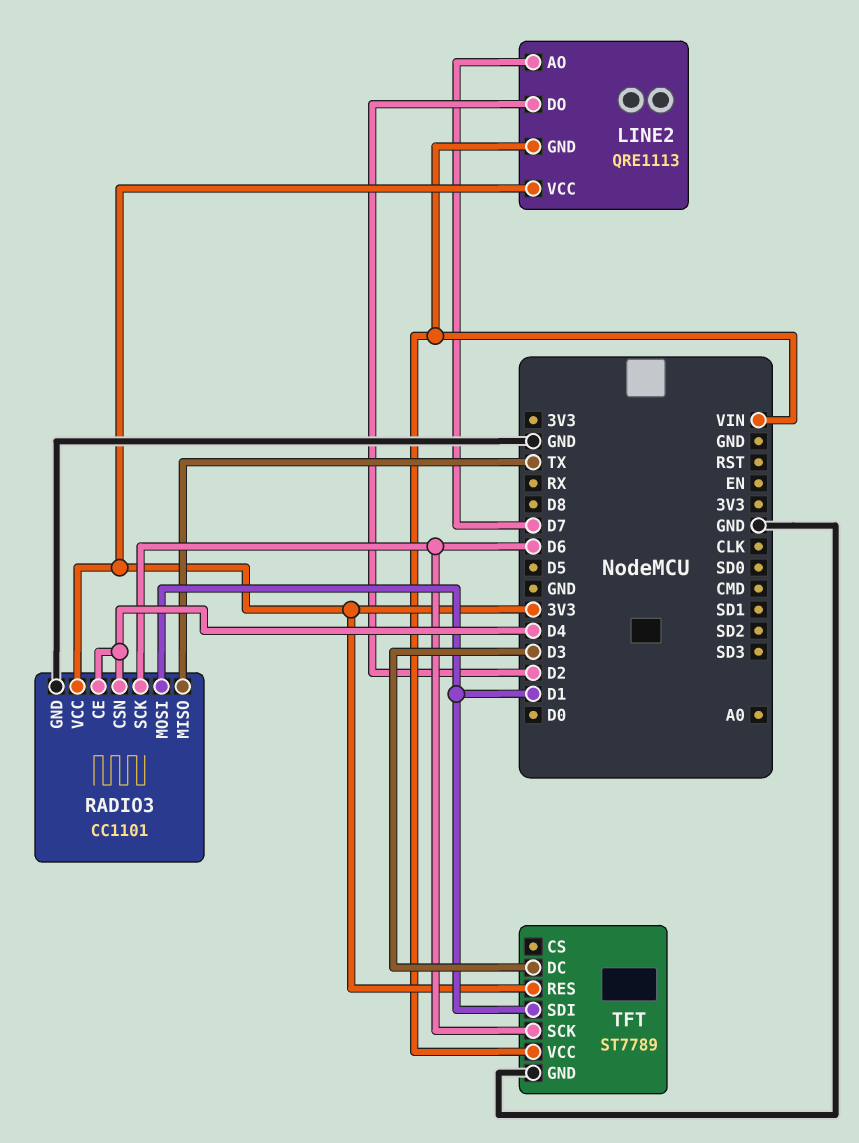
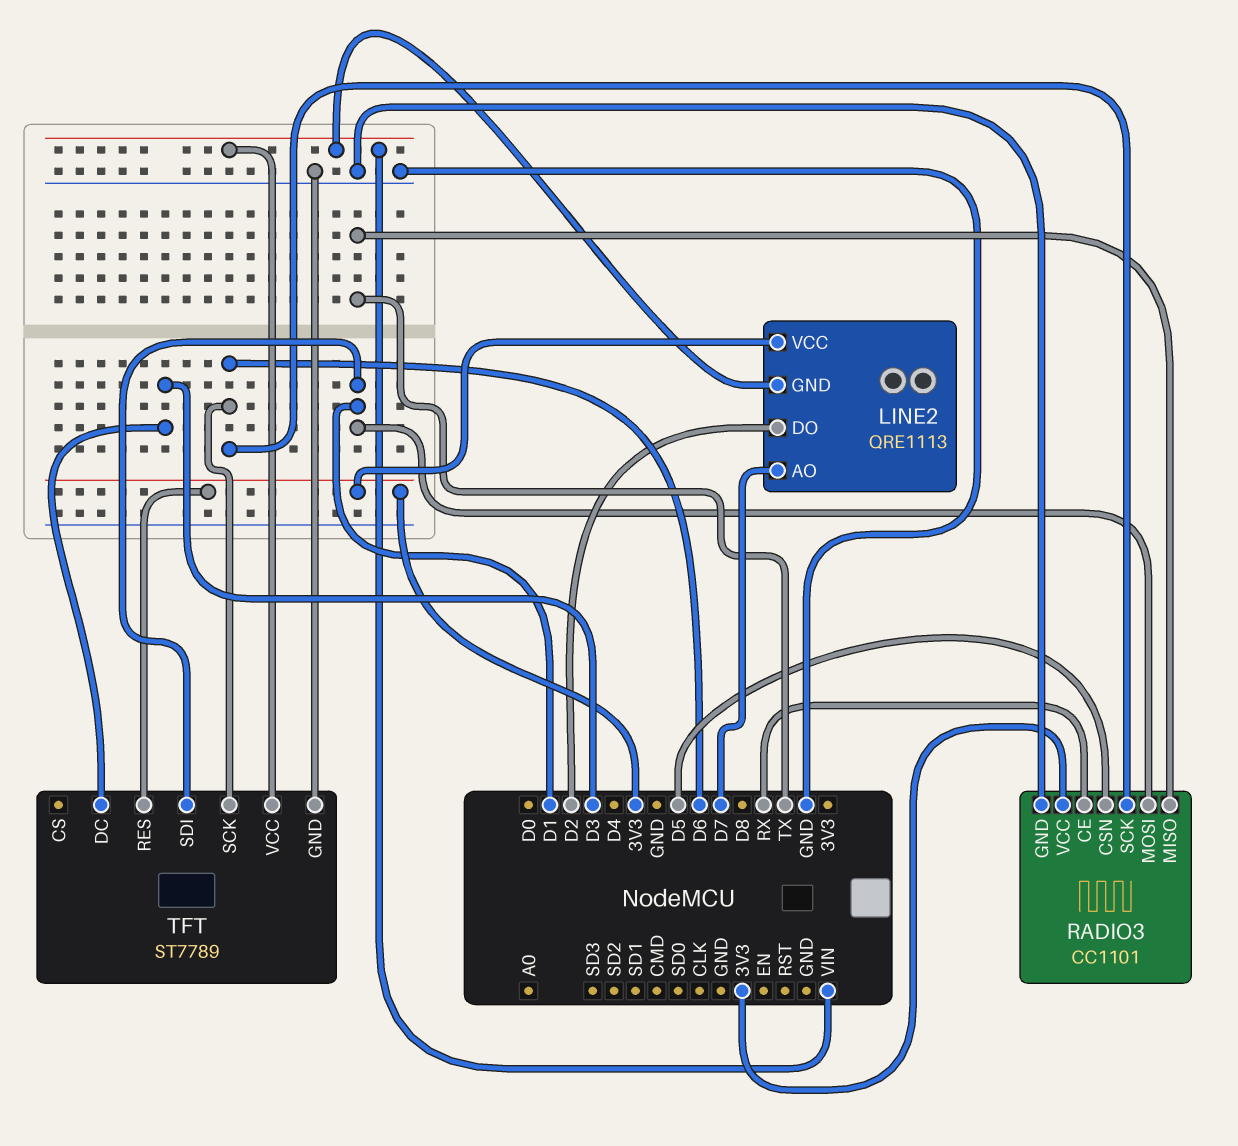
RADIO3 pin CE: D4 -> RX
RADIO3 pin CSN: D4 -> D5

